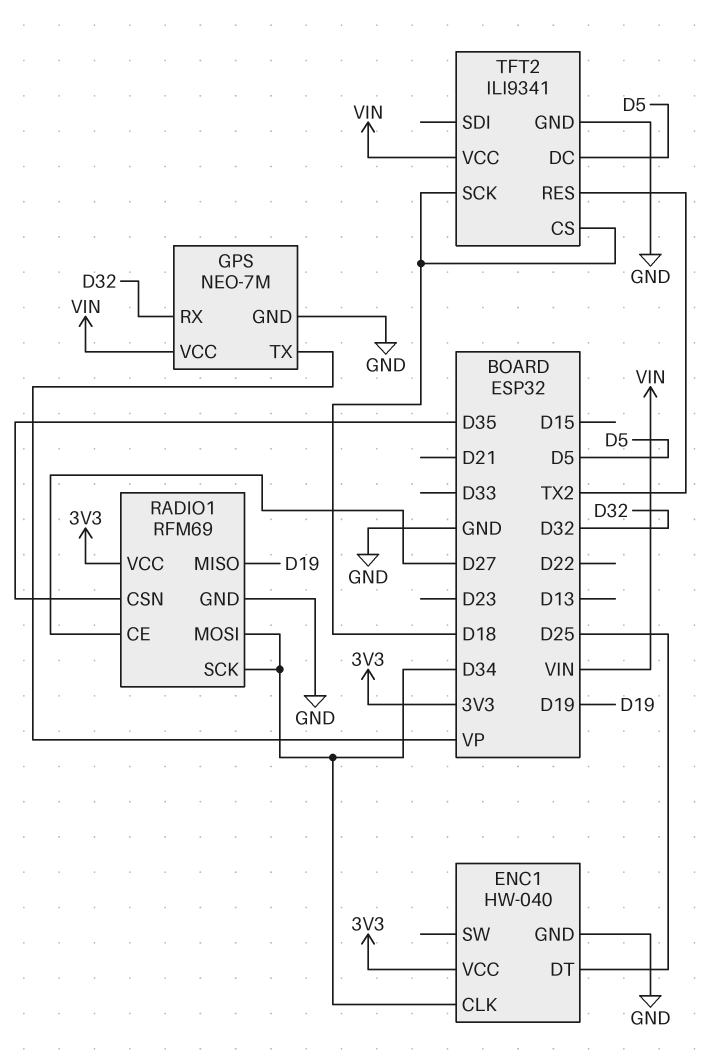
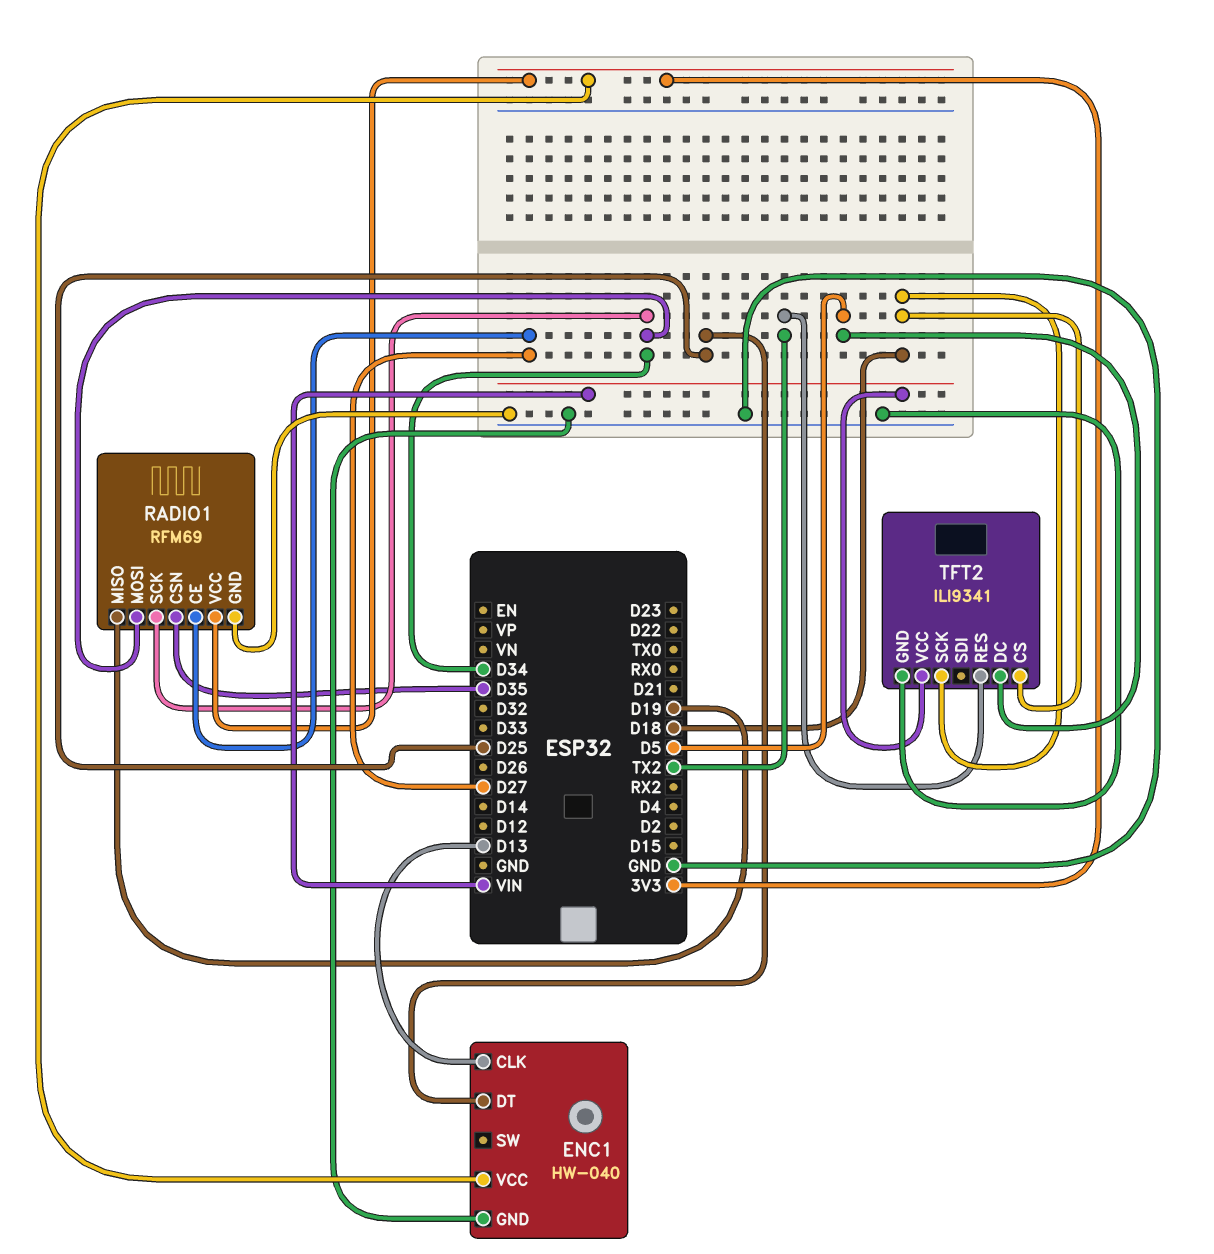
ENC1 pin CLK: D34 -> D13
GPS: NEO-7M -> none
GPS pin GND: GND -> none
GPS pin RX: D32 -> none
GPS pin TX: VP -> none
GPS pin VCC: VIN -> none

